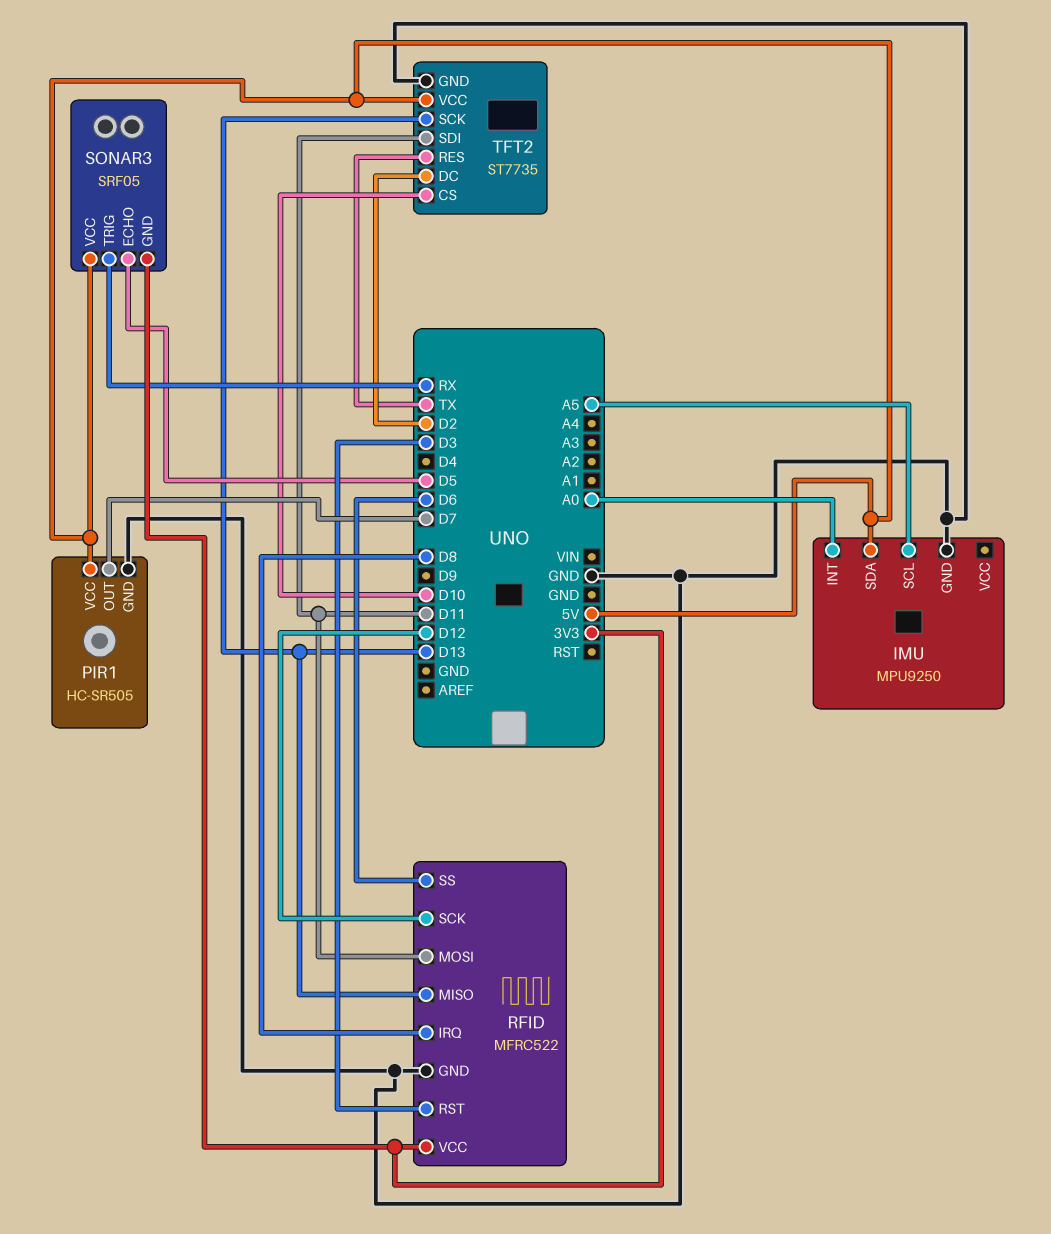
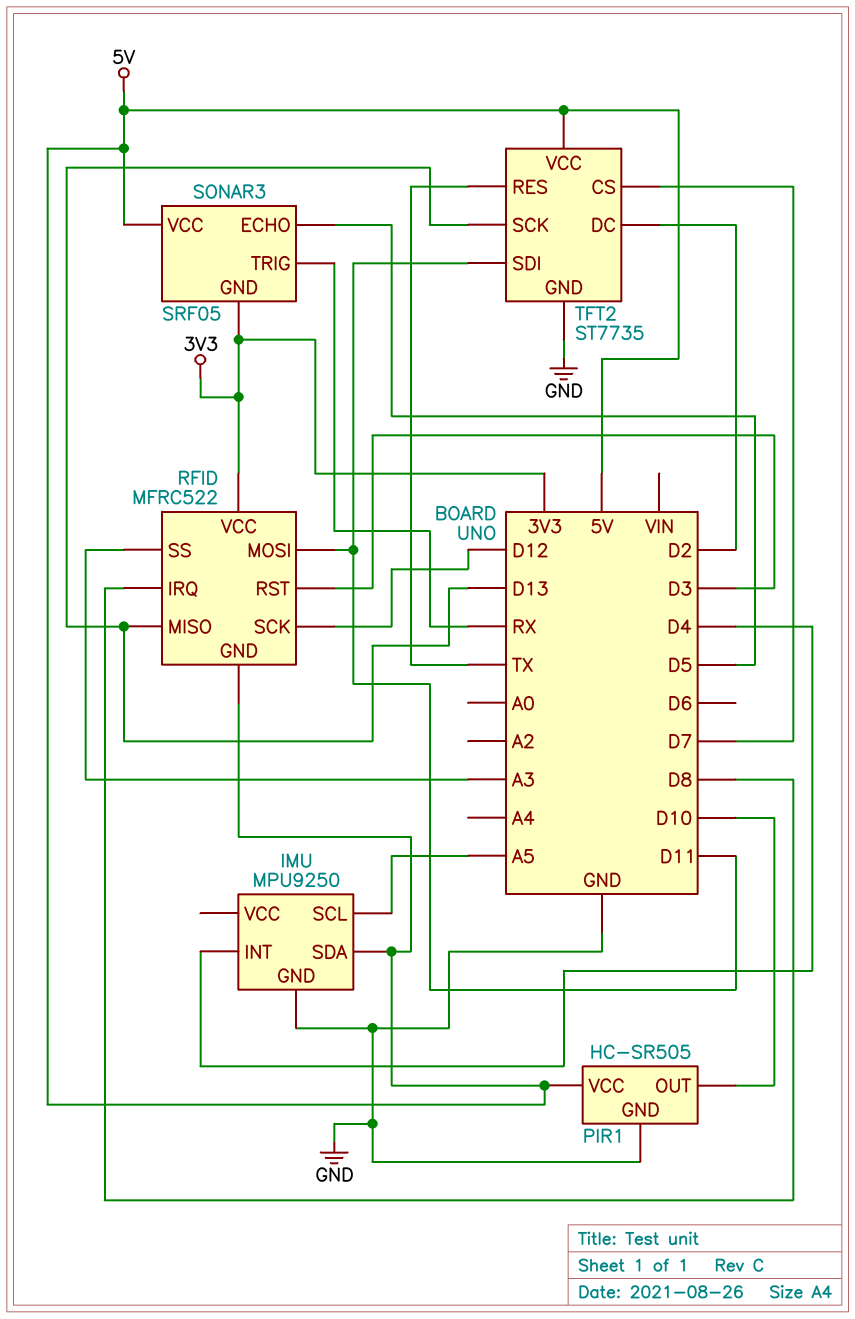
IMU pin INT: A0 -> D4
PIR1 pin OUT: D7 -> D10
RFID pin GND: GND -> 5V
RFID pin SS: D6 -> A3
TFT2 pin CS: D10 -> D7

